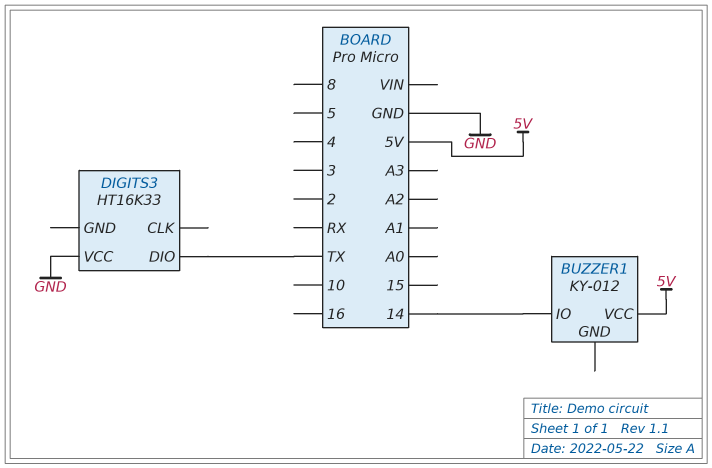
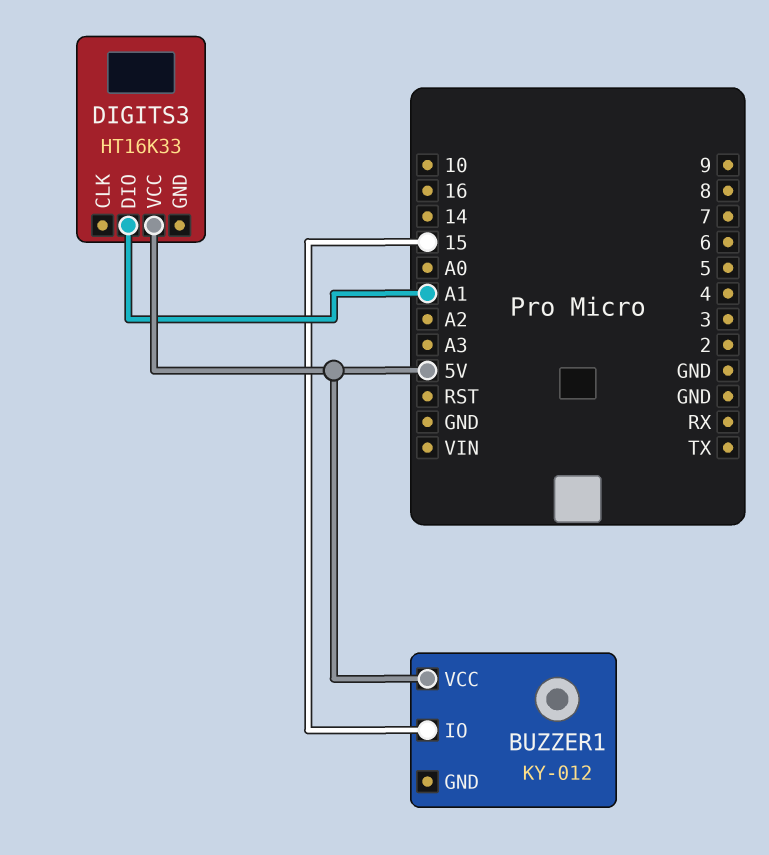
BUZZER1 pin IO: 14 -> 15
DIGITS3 pin DIO: TX -> A1
DIGITS3 pin VCC: GND -> 5V

